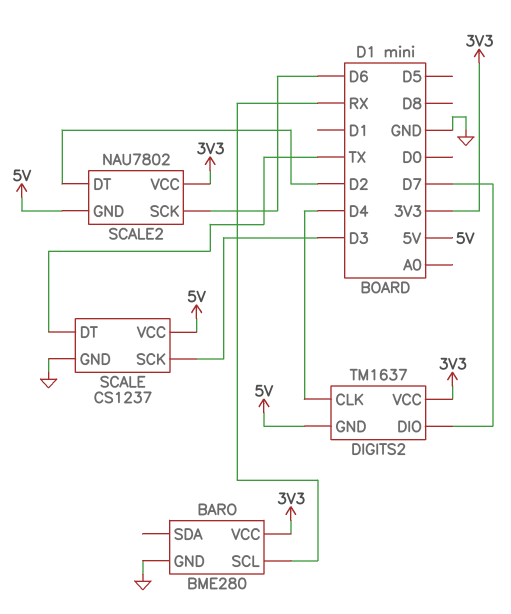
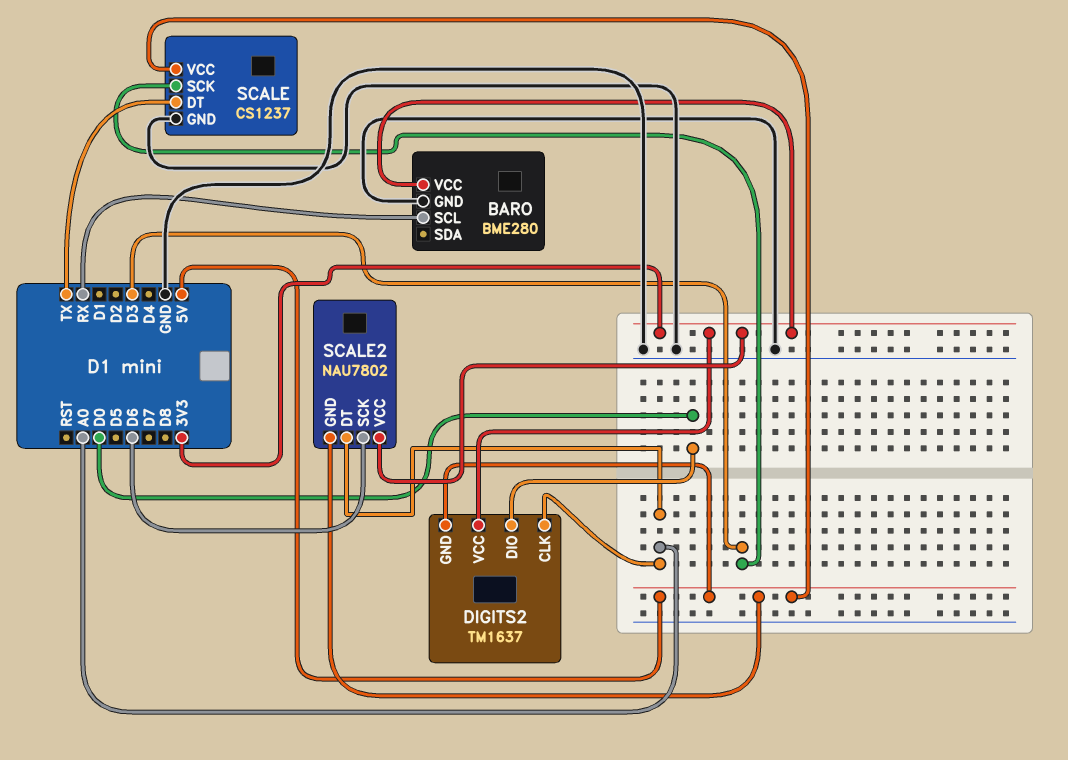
DIGITS2 pin CLK: D4 -> A0
DIGITS2 pin DIO: D7 -> D0
SCALE2 pin DT: D2 -> A0

